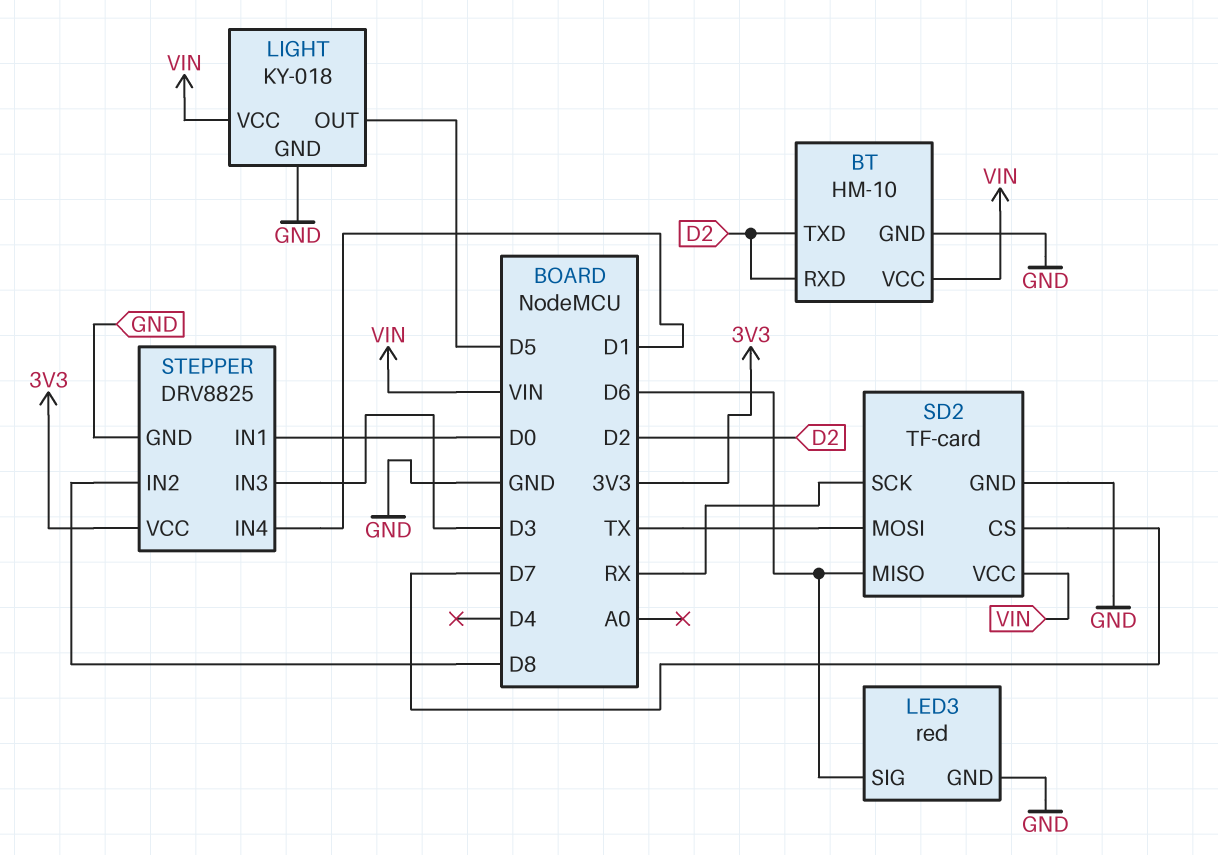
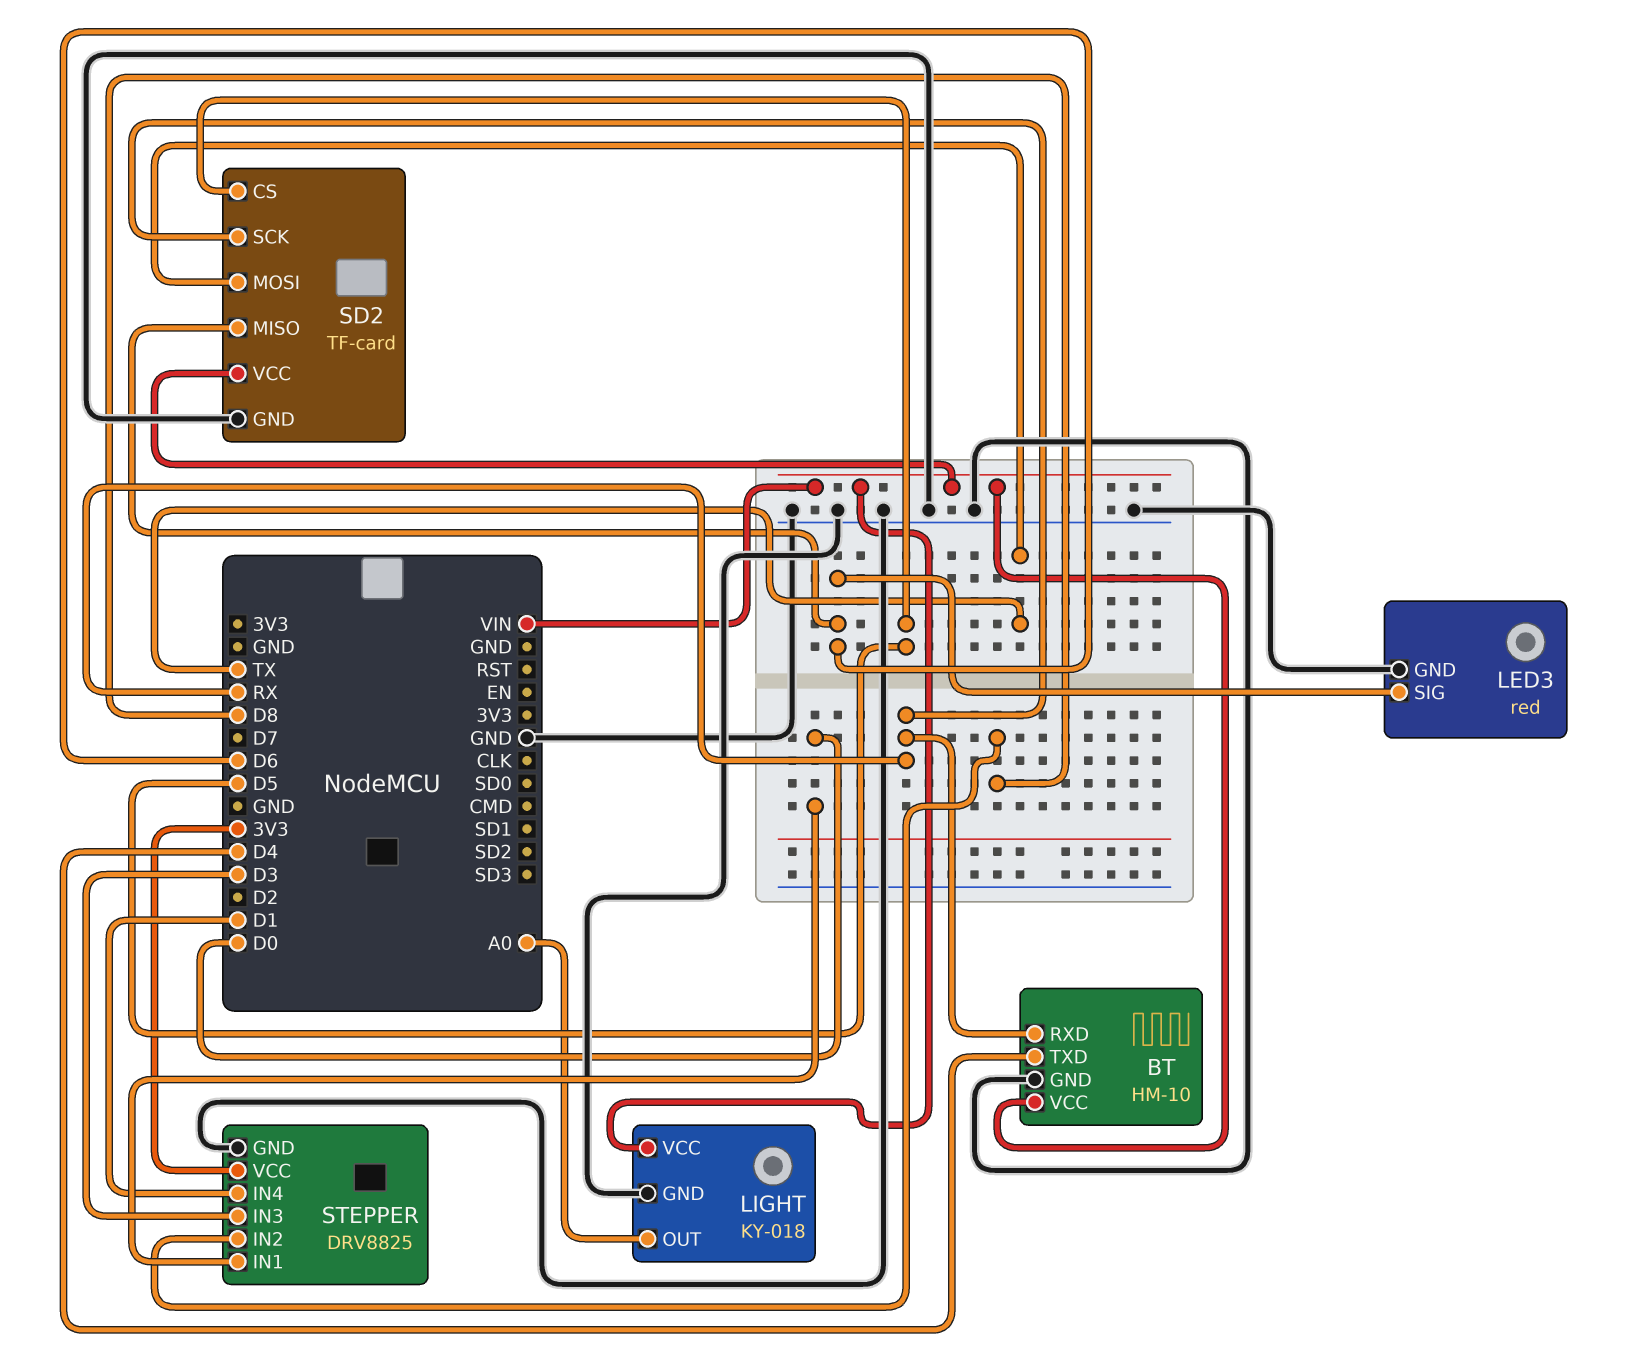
BT pin RXD: D2 -> RX
BT pin TXD: D2 -> D4
LIGHT pin OUT: D5 -> A0
SD2 pin CS: D7 -> D5

